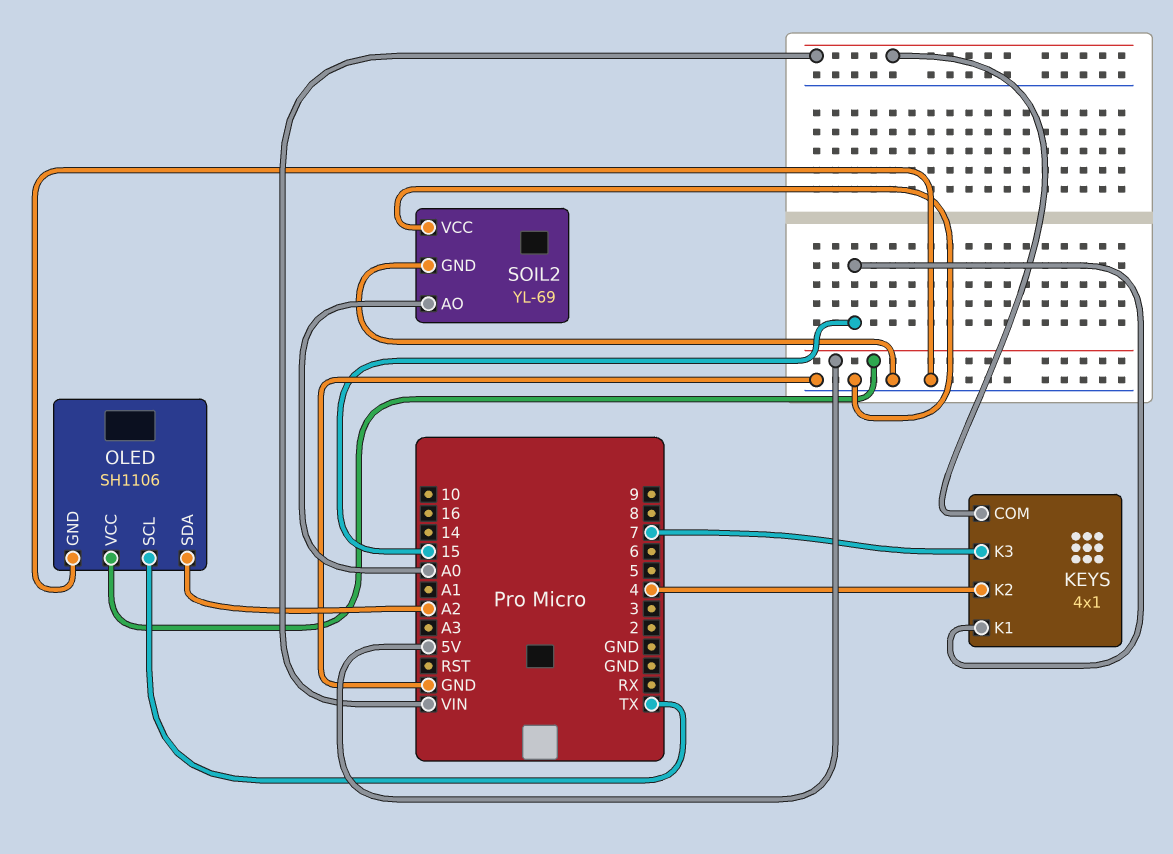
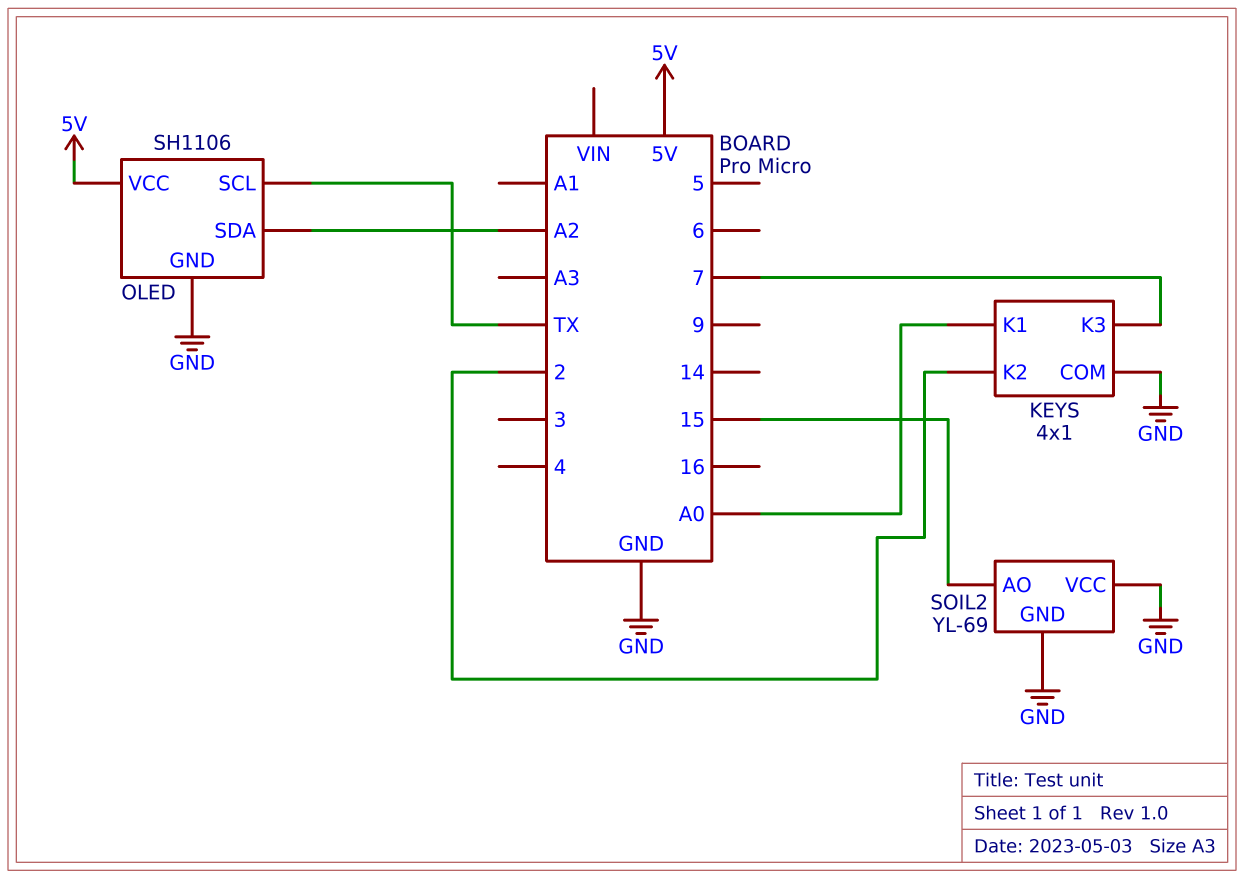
KEYS pin COM: VIN -> GND
KEYS pin K1: 15 -> A0
KEYS pin K2: 4 -> 2
SOIL2 pin AO: A0 -> 15

